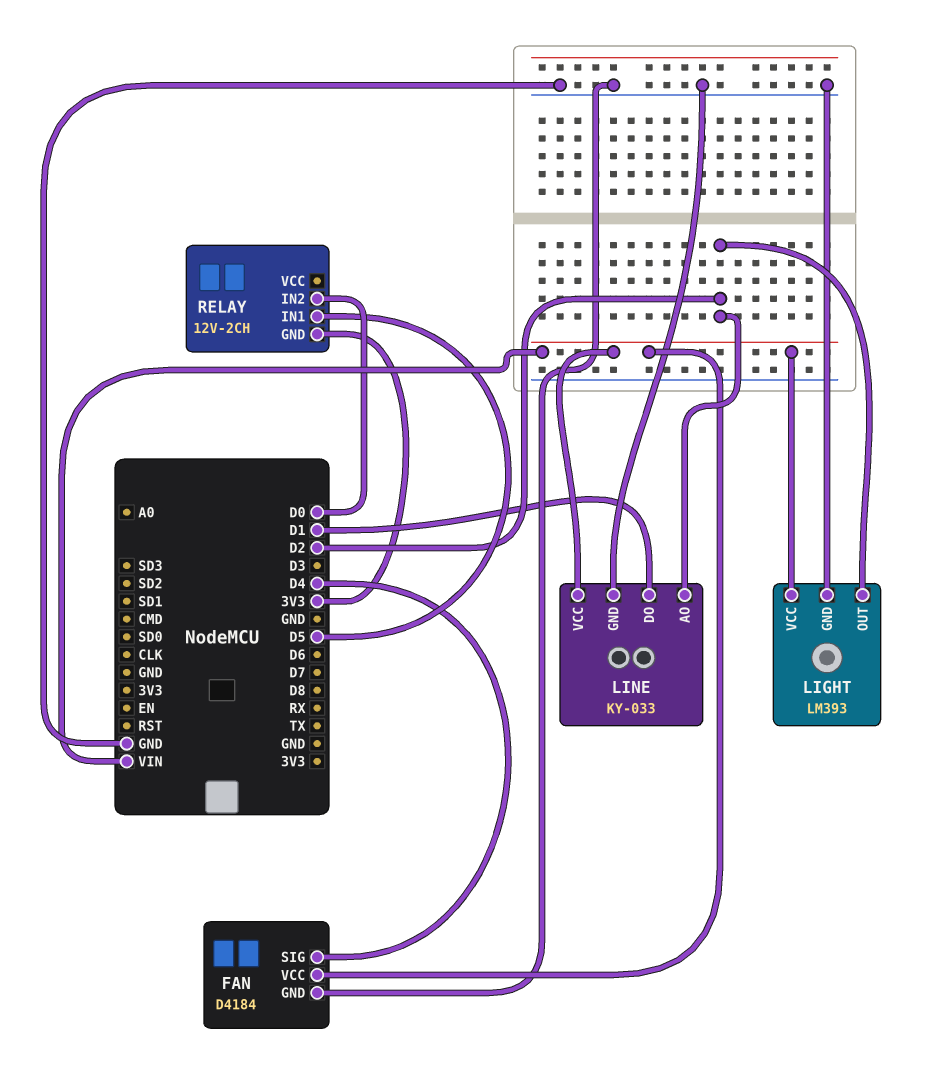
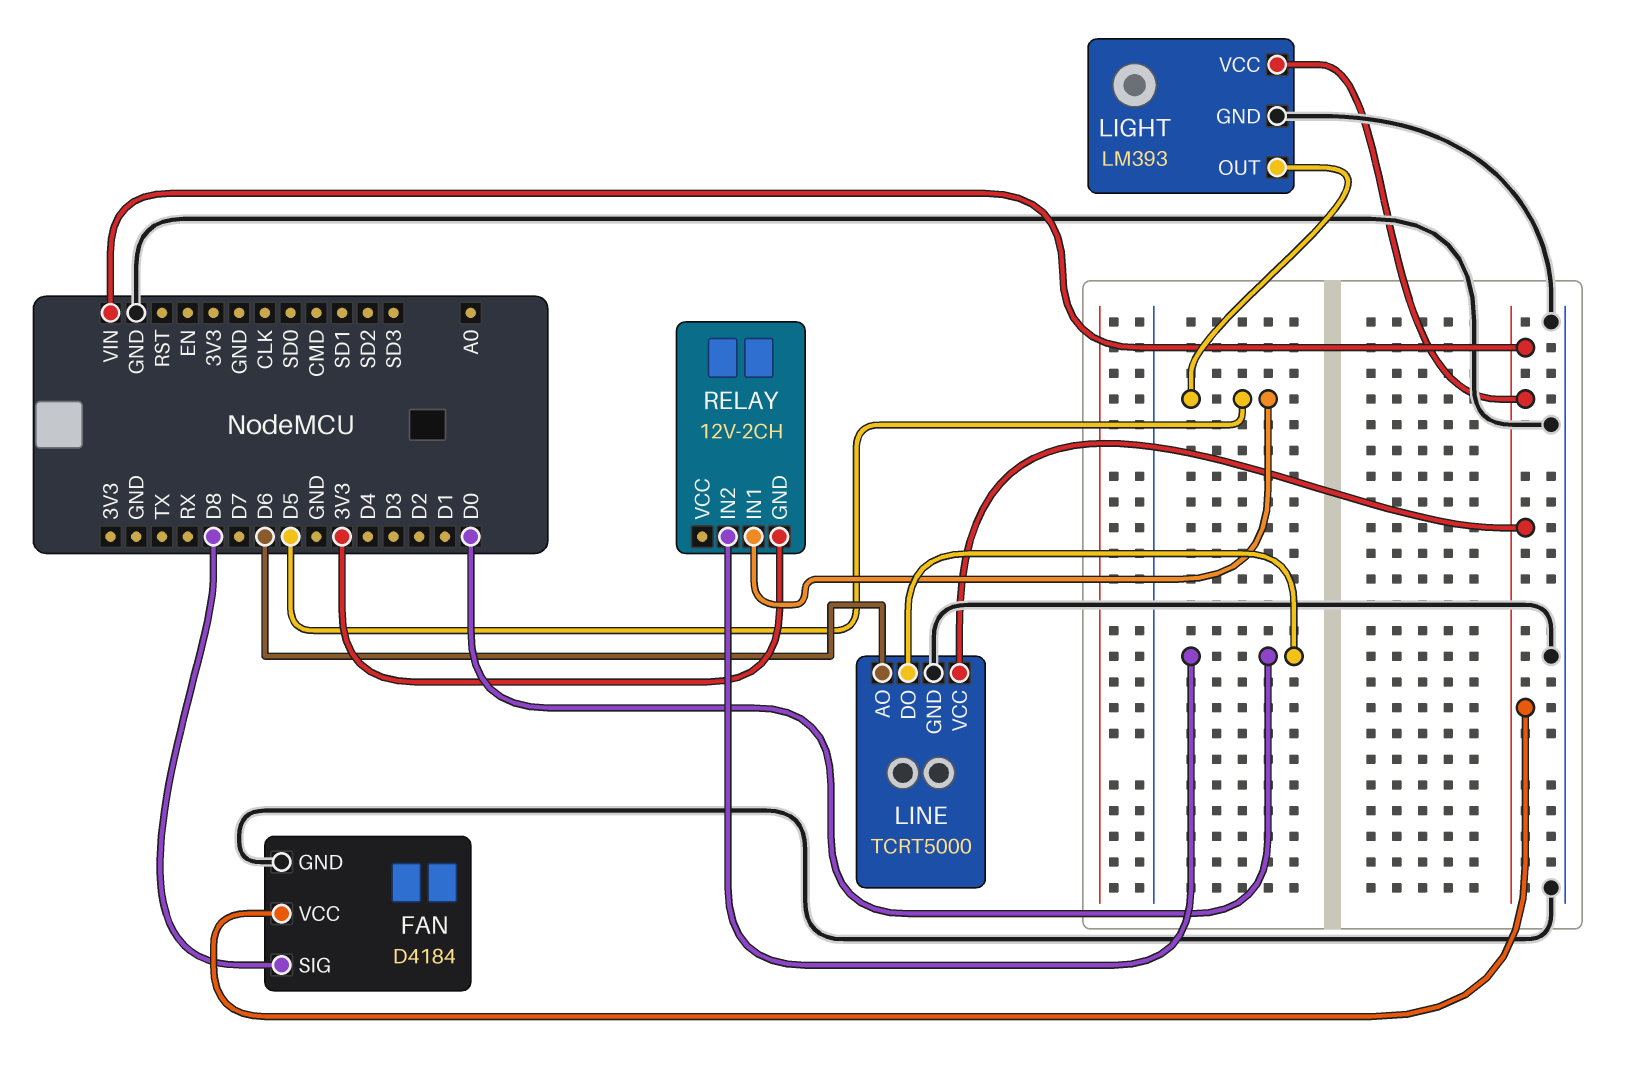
FAN pin SIG: D4 -> D8
LIGHT pin OUT: D2 -> D5
LINE: KY-033 -> TCRT5000
LINE pin AO: D2 -> D6
LINE pin DO: D1 -> D0

